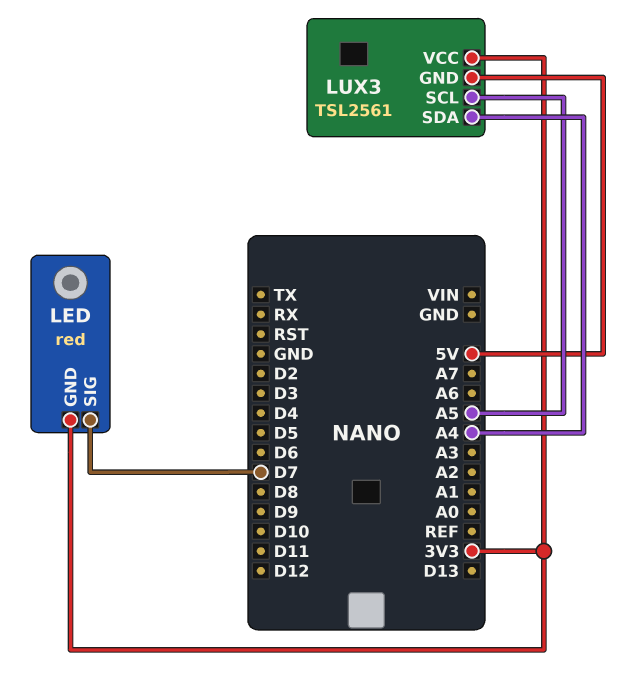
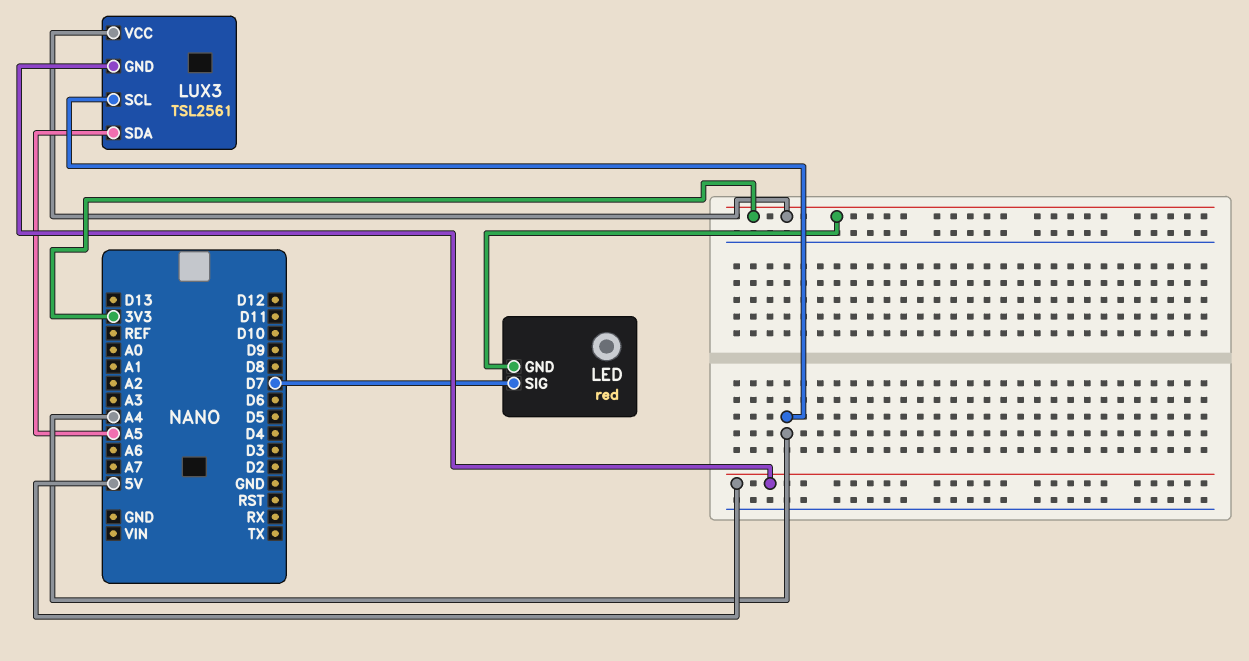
LUX3 pin SCL: A5 -> A4
LUX3 pin SDA: A4 -> A5

